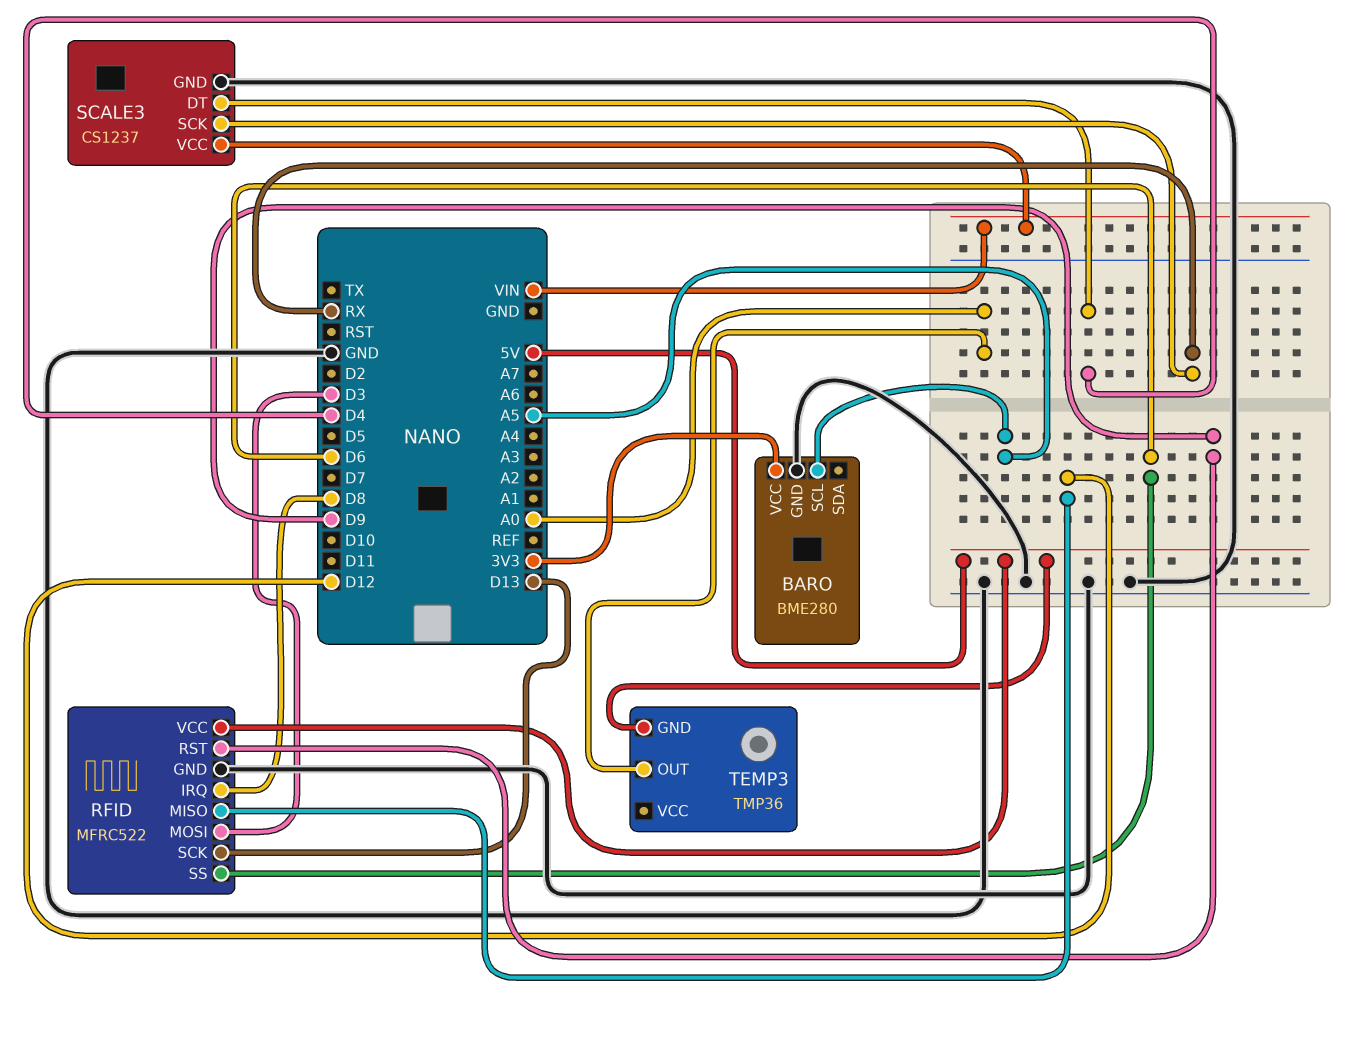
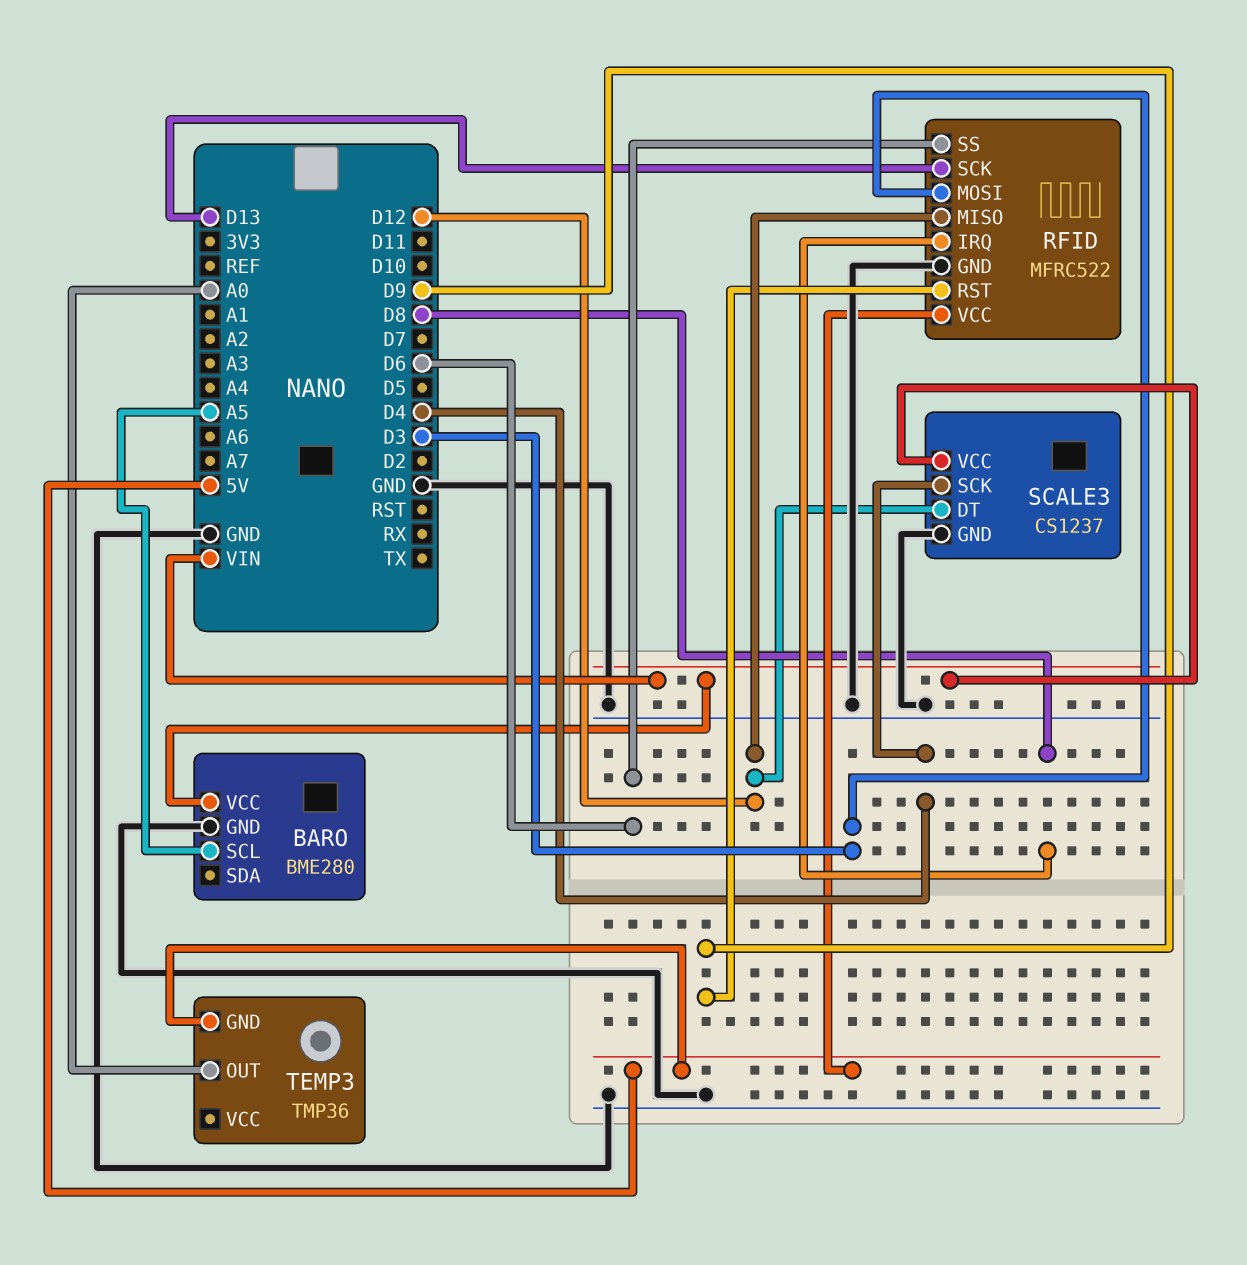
BARO pin VCC: 3V3 -> VIN
SCALE3 pin DT: D4 -> D12
SCALE3 pin SCK: RX -> D4

